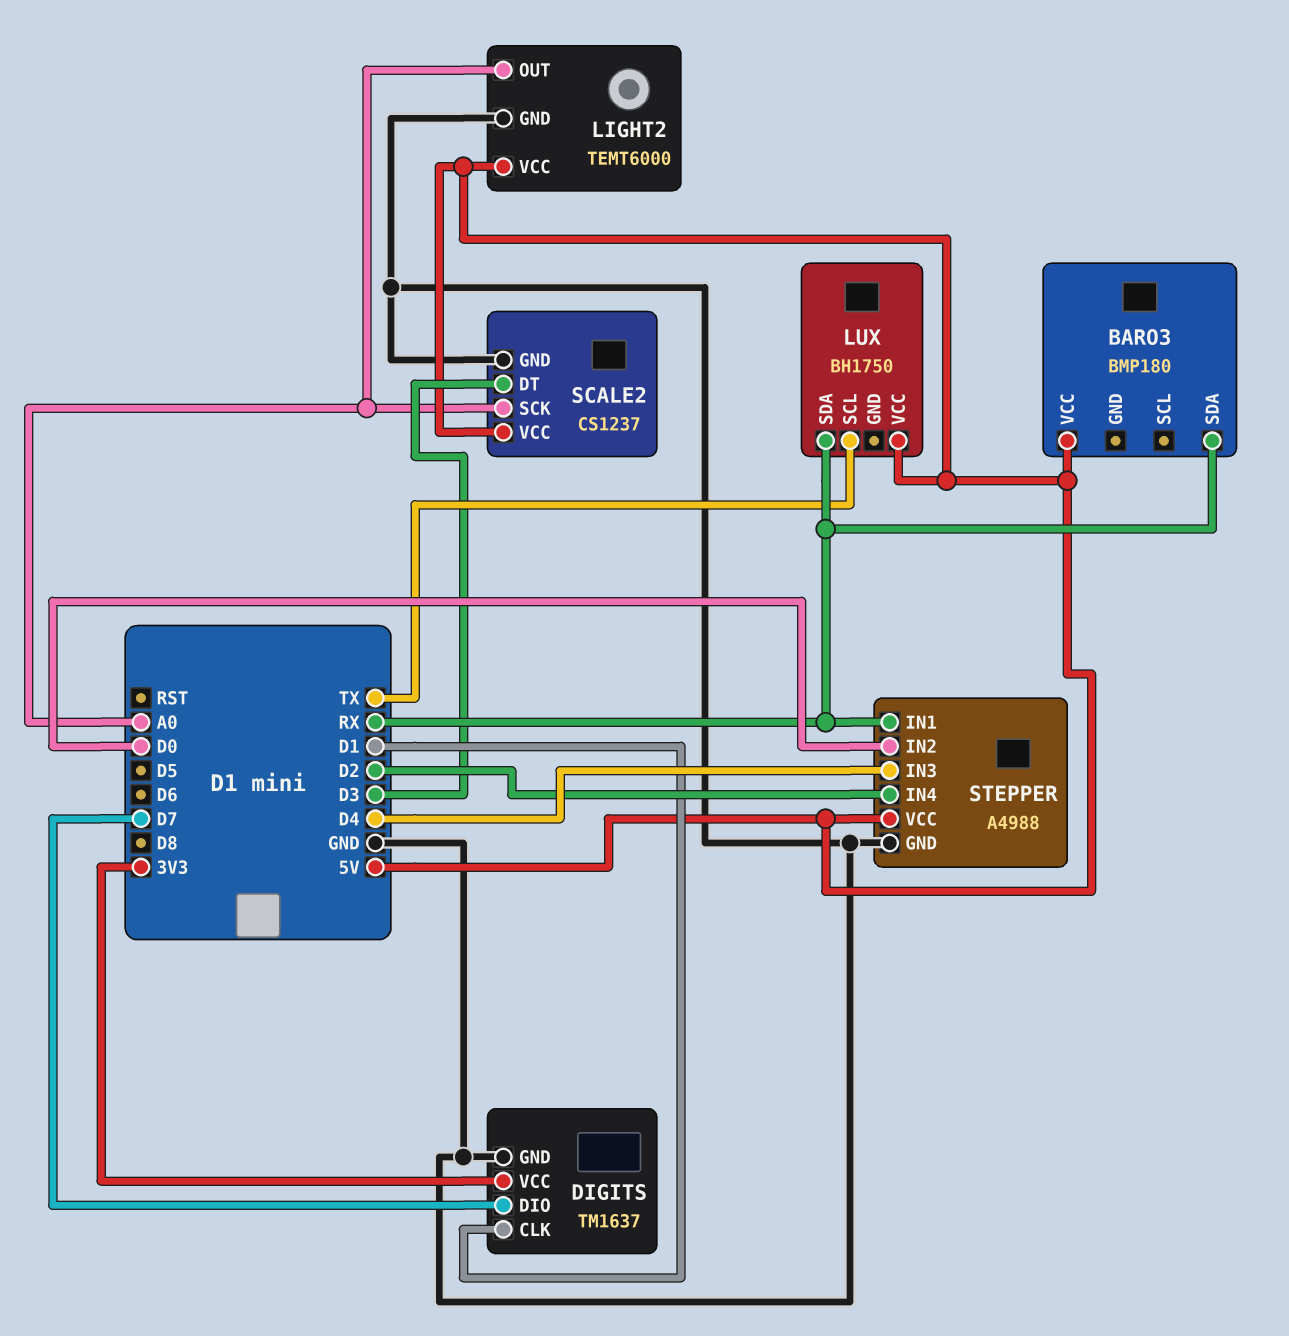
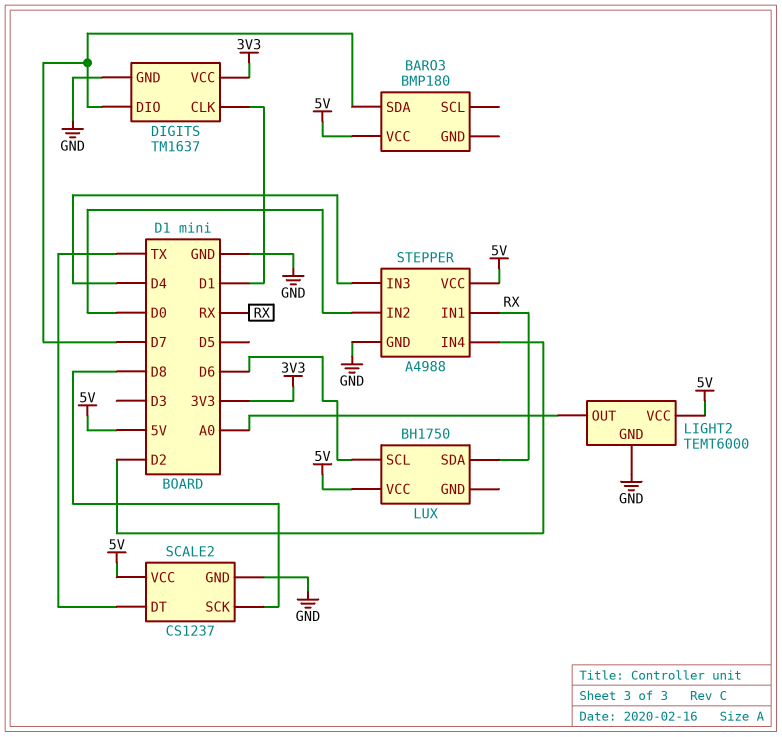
BARO3 pin SDA: RX -> D7
LUX pin SCL: TX -> D6
SCALE2 pin DT: D3 -> TX
SCALE2 pin SCK: A0 -> D8

